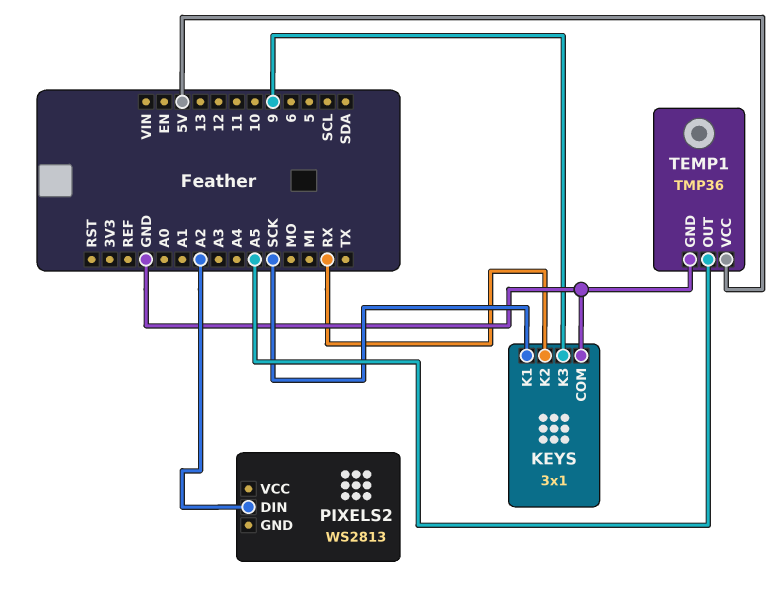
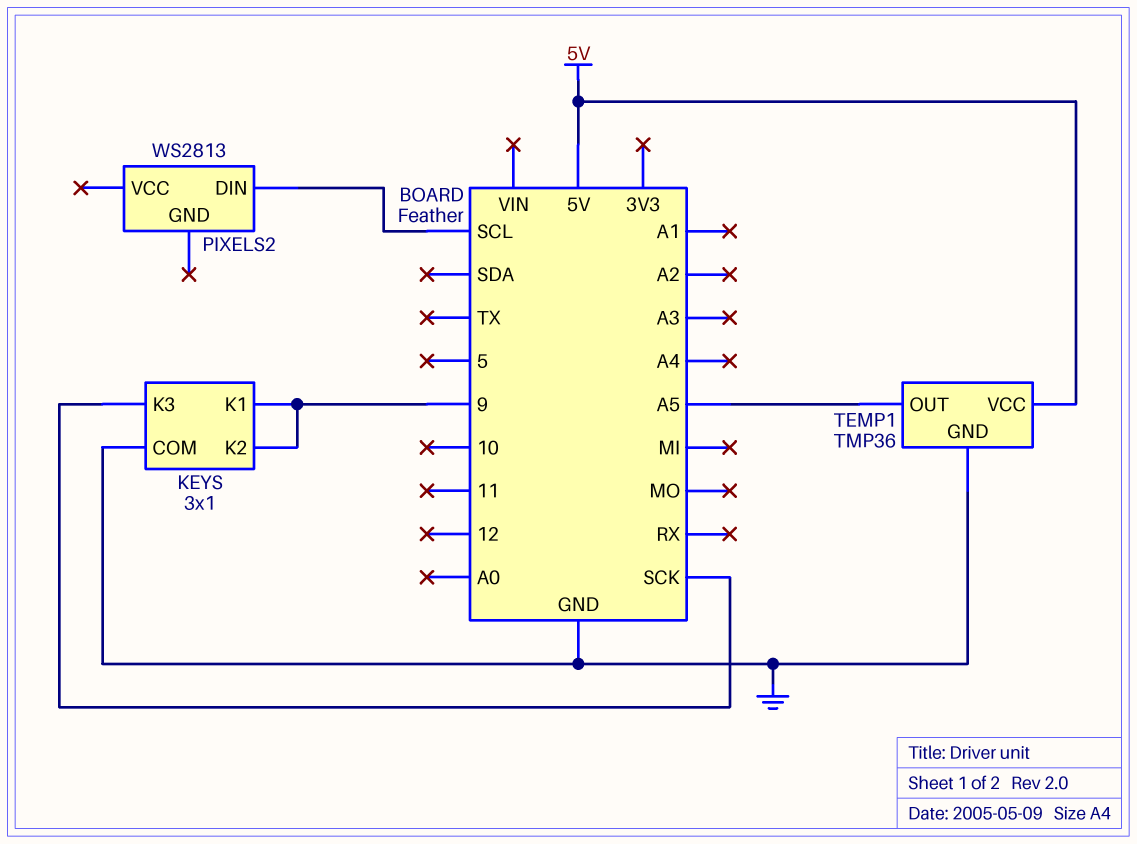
KEYS pin K1: SCK -> 9
KEYS pin K2: RX -> 9
KEYS pin K3: 9 -> SCK
PIXELS2 pin DIN: A2 -> SCL

